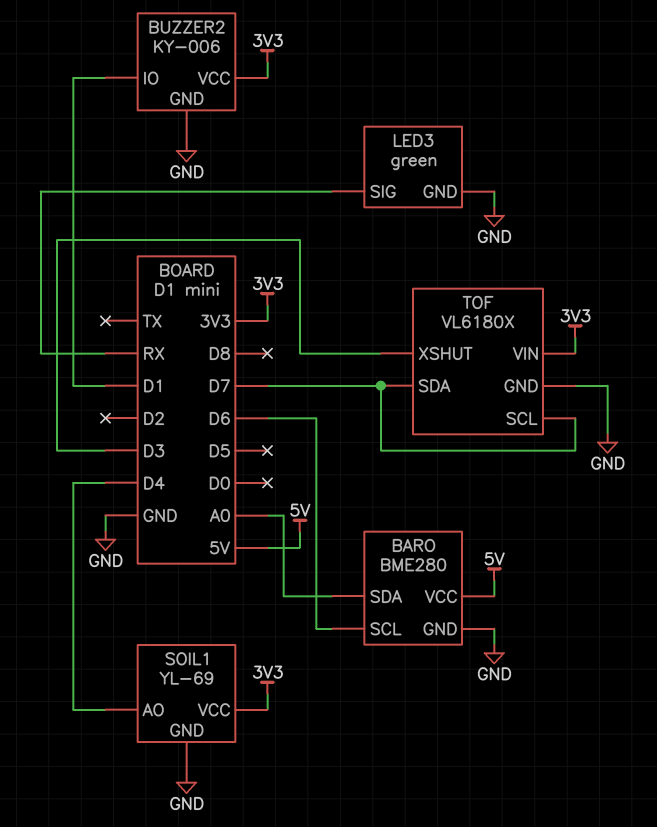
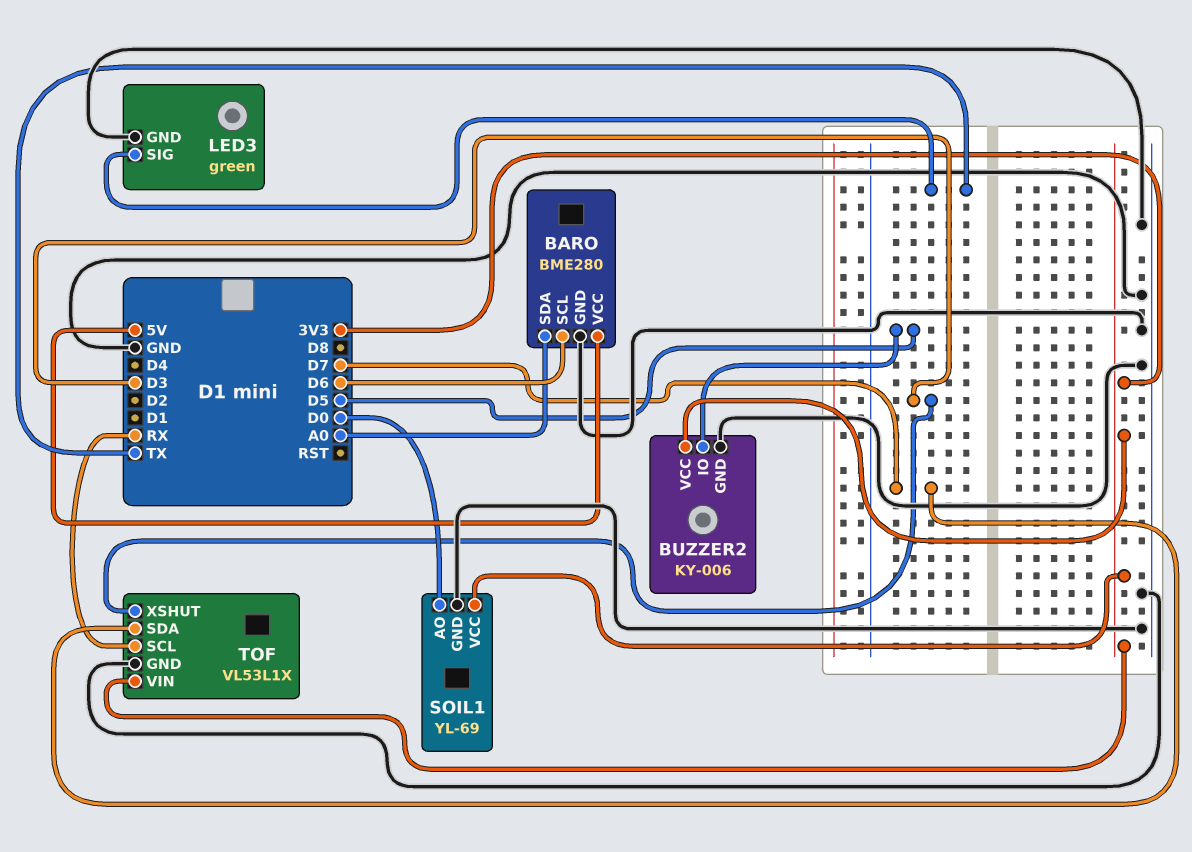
BUZZER2 pin IO: D1 -> D5
LED3 pin SIG: RX -> TX
SOIL1 pin AO: D4 -> D0
TOF: VL6180X -> VL53L1X
TOF pin SCL: D7 -> RX

